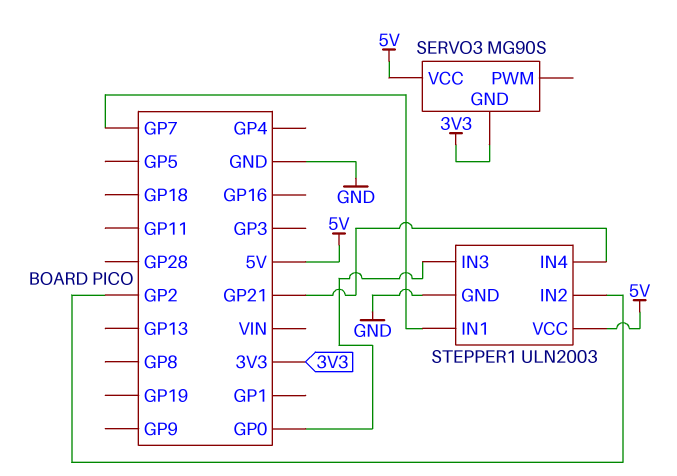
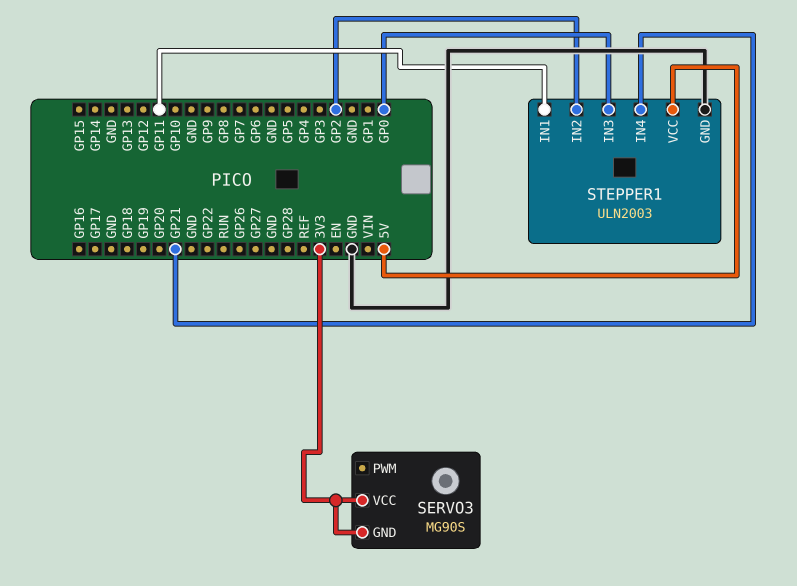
SERVO3 pin VCC: 5V -> 3V3
STEPPER1 pin IN1: GP7 -> GP11

